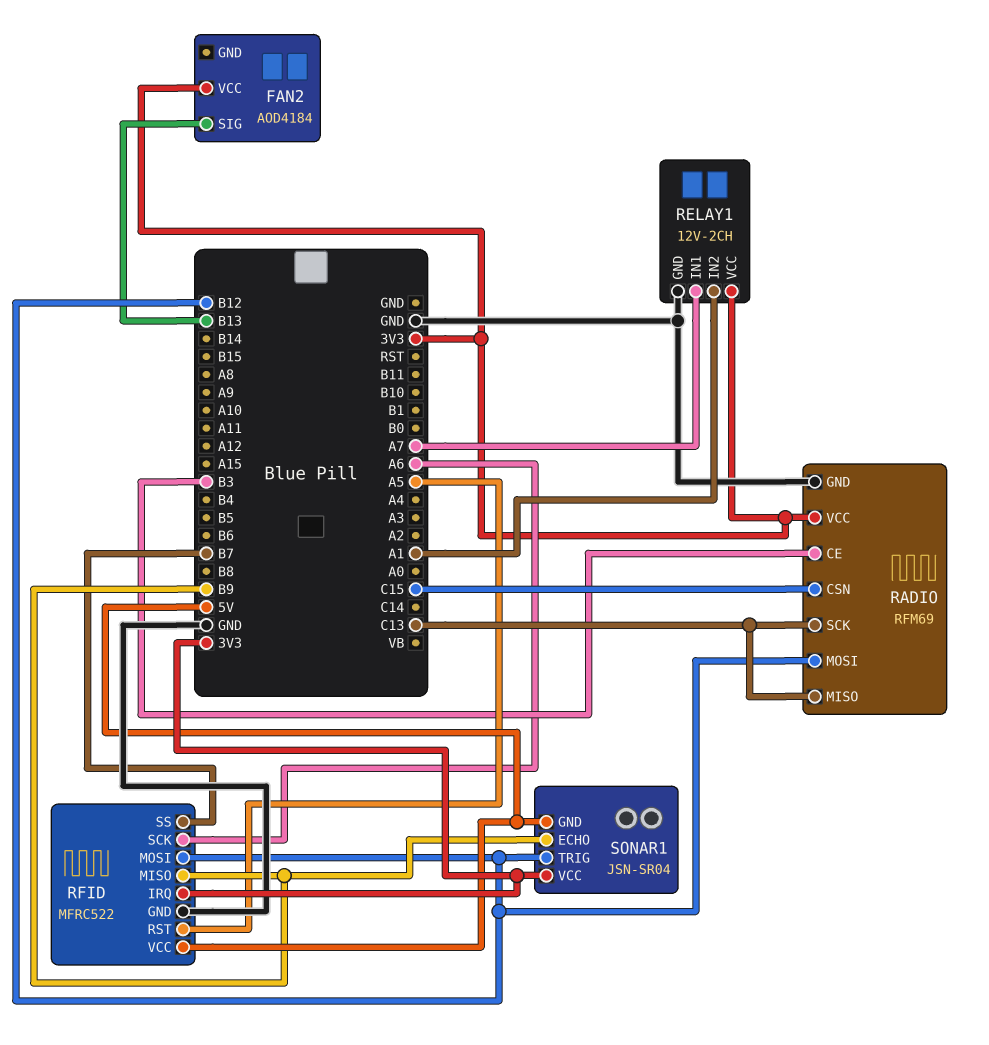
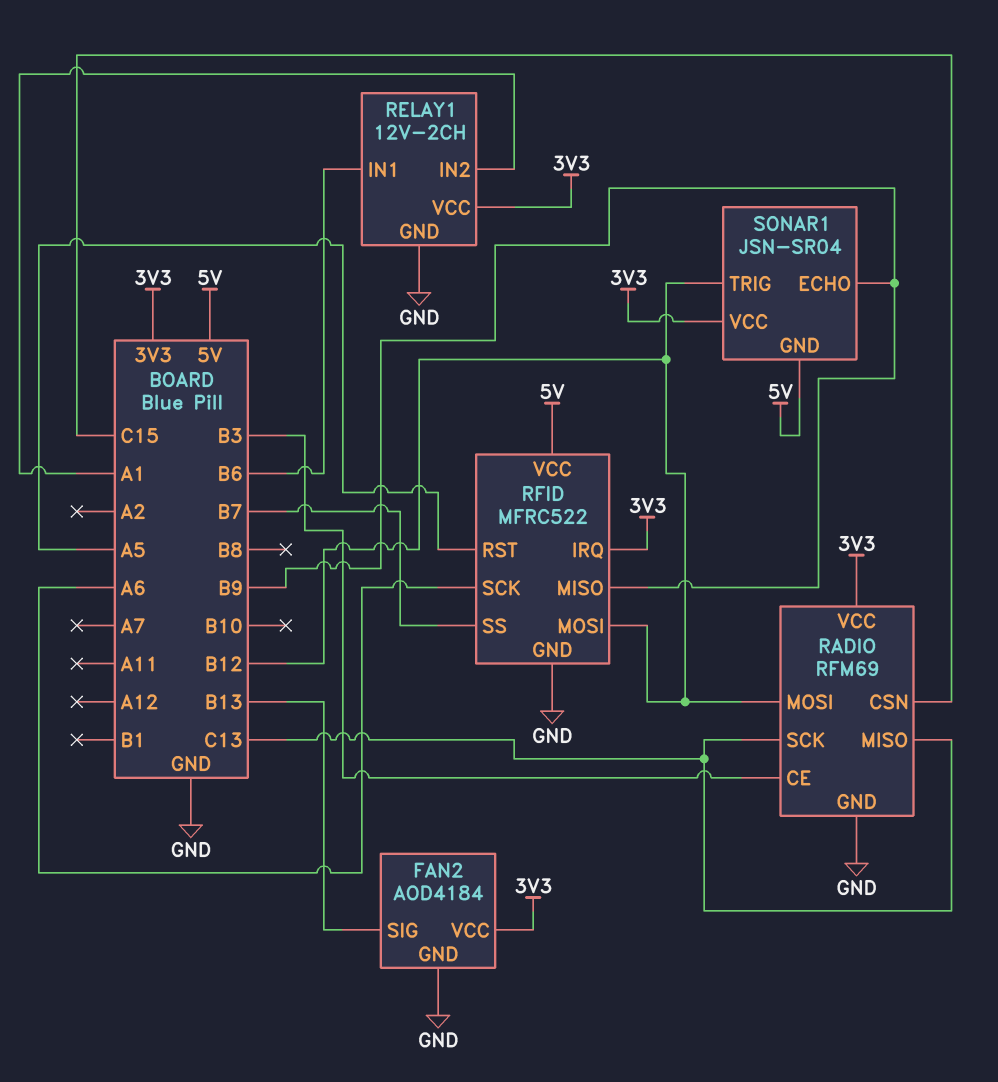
FAN2 pin GND: none -> GND
RELAY1 pin IN1: A7 -> B6

